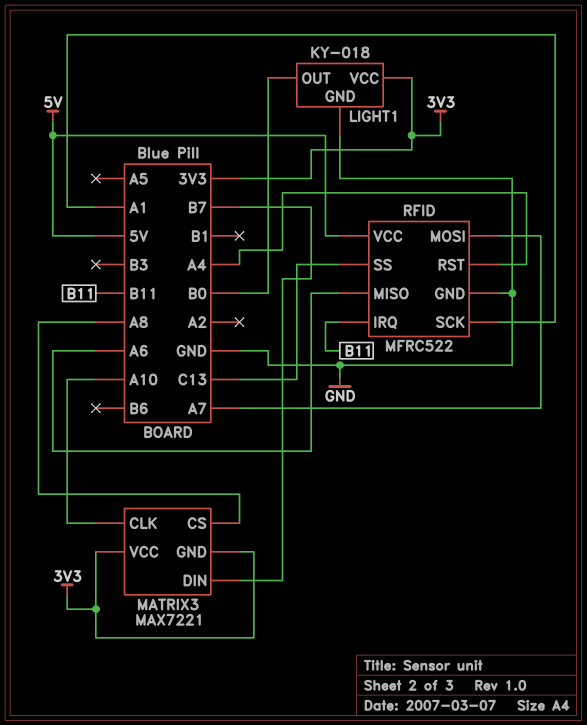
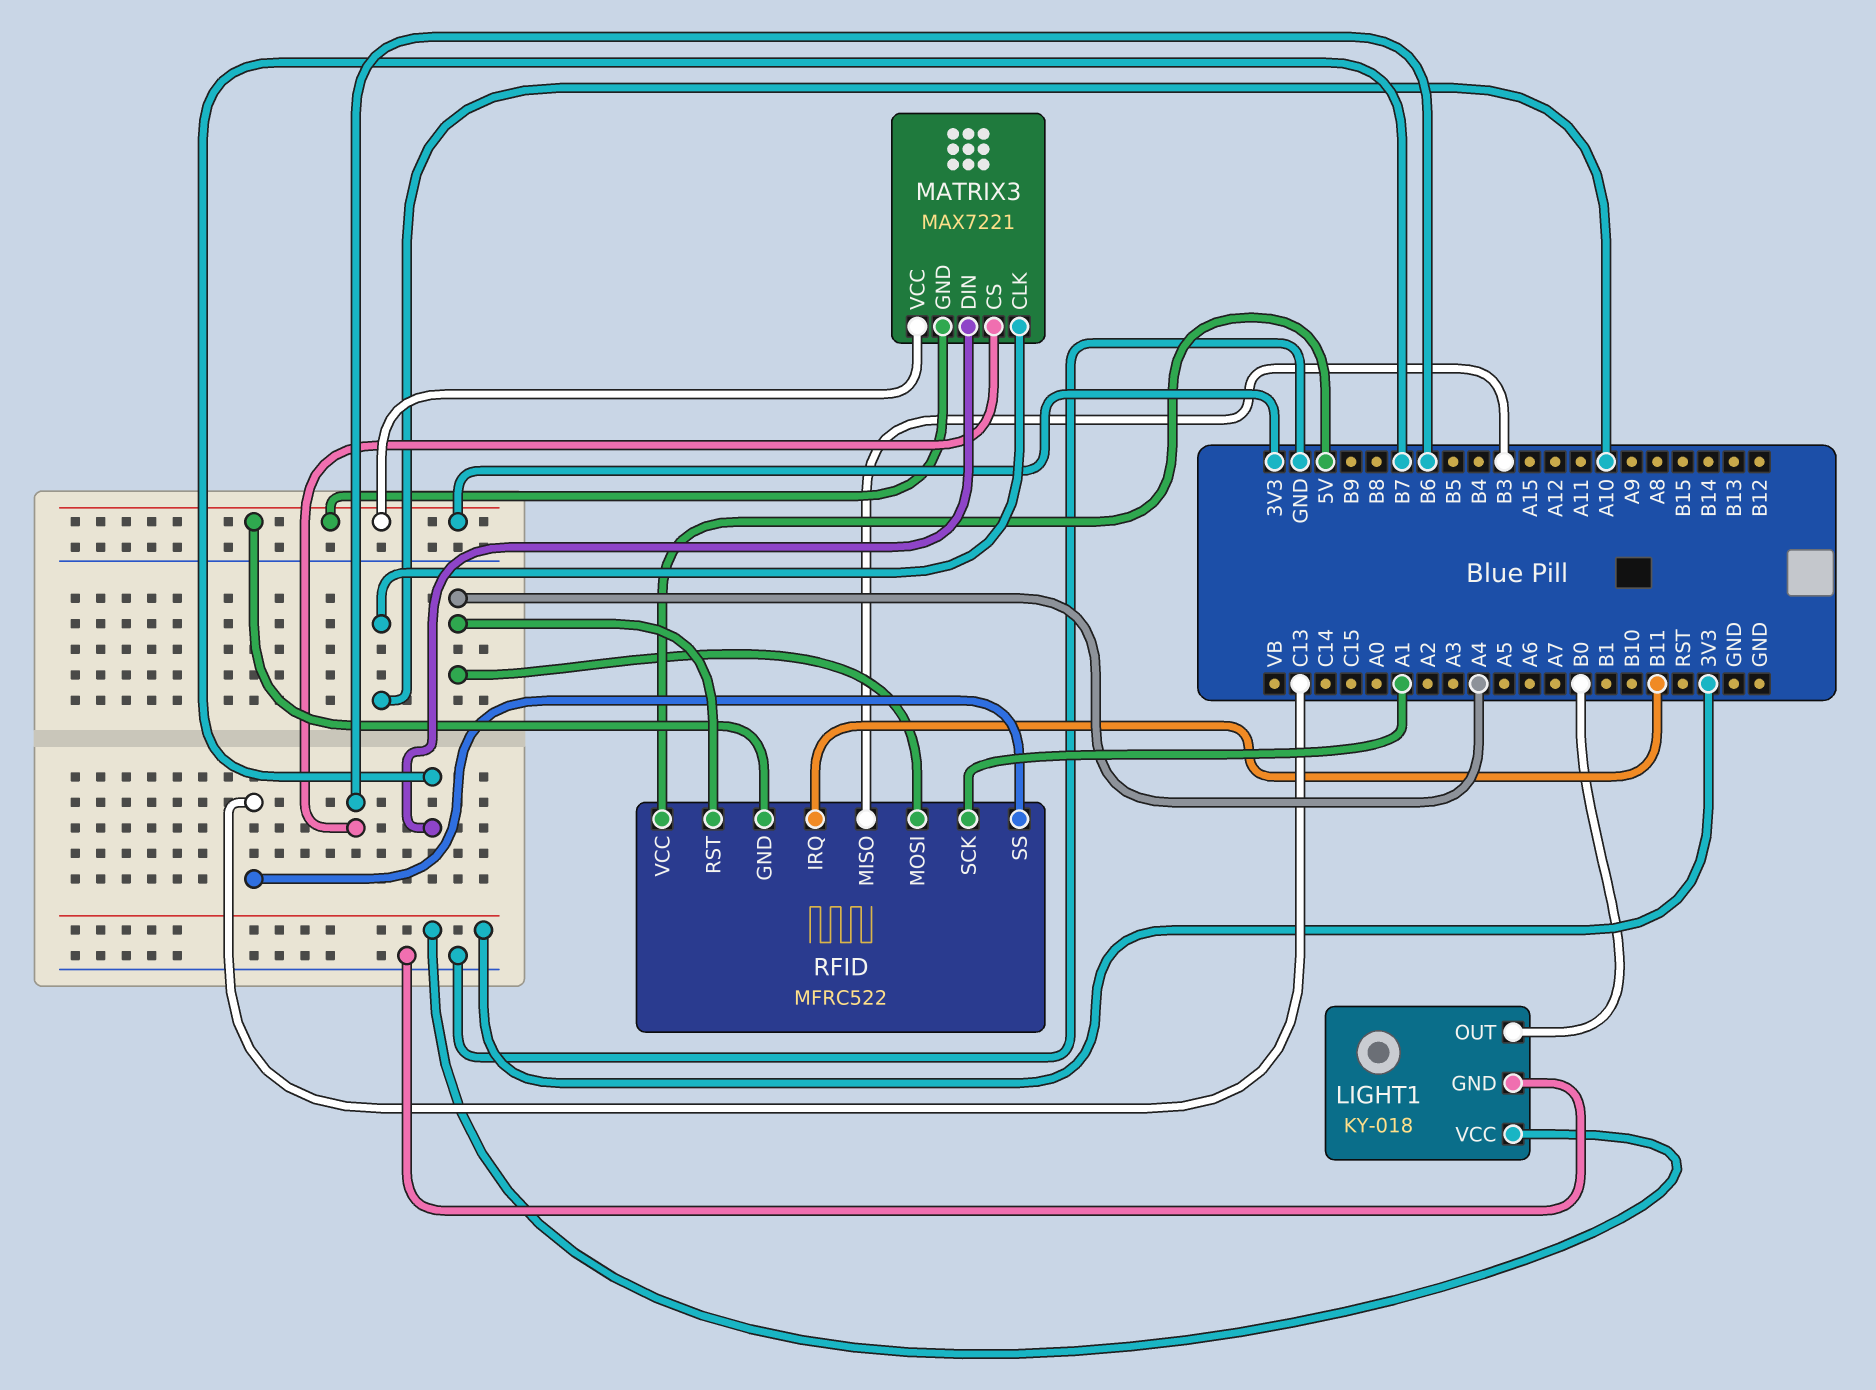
MATRIX3 pin CS: A8 -> B6
RFID pin GND: GND -> 3V3
RFID pin MISO: A6 -> B3
RFID pin MOSI: A7 -> A4

